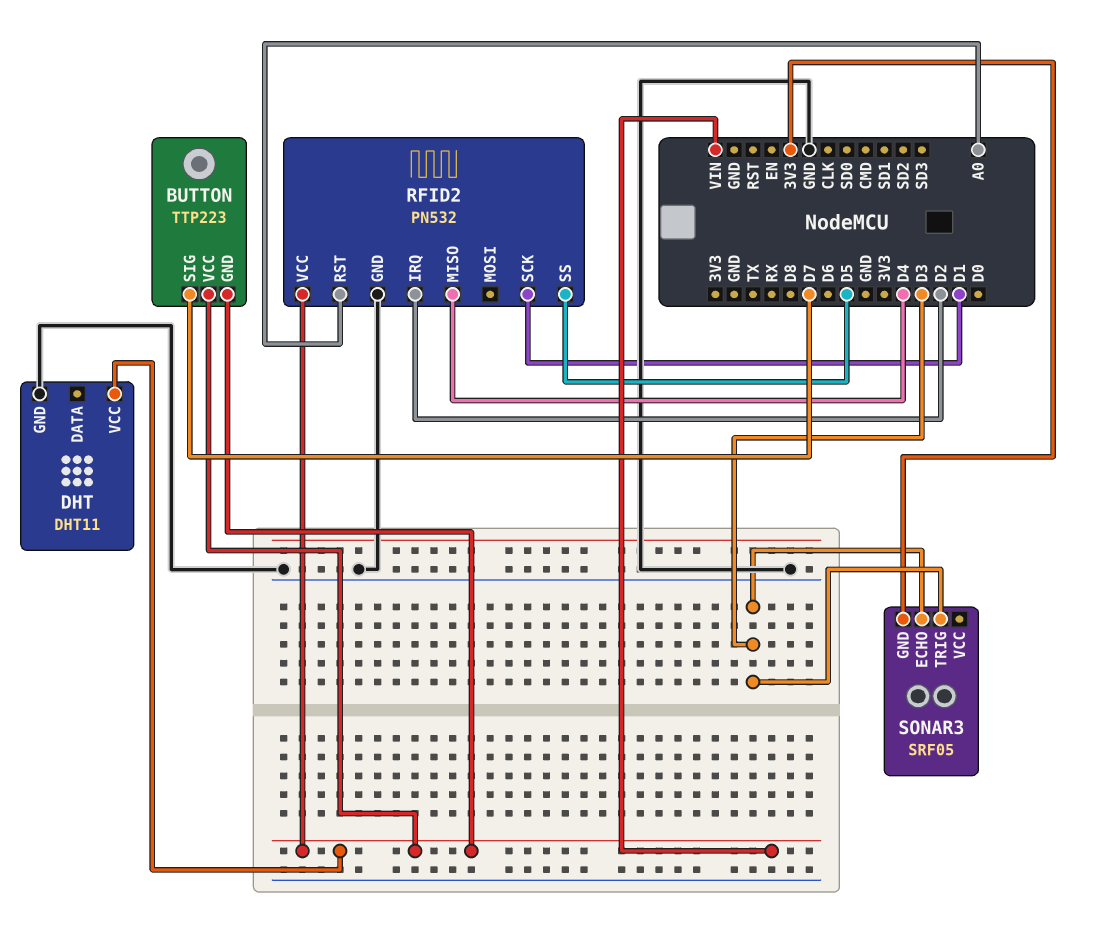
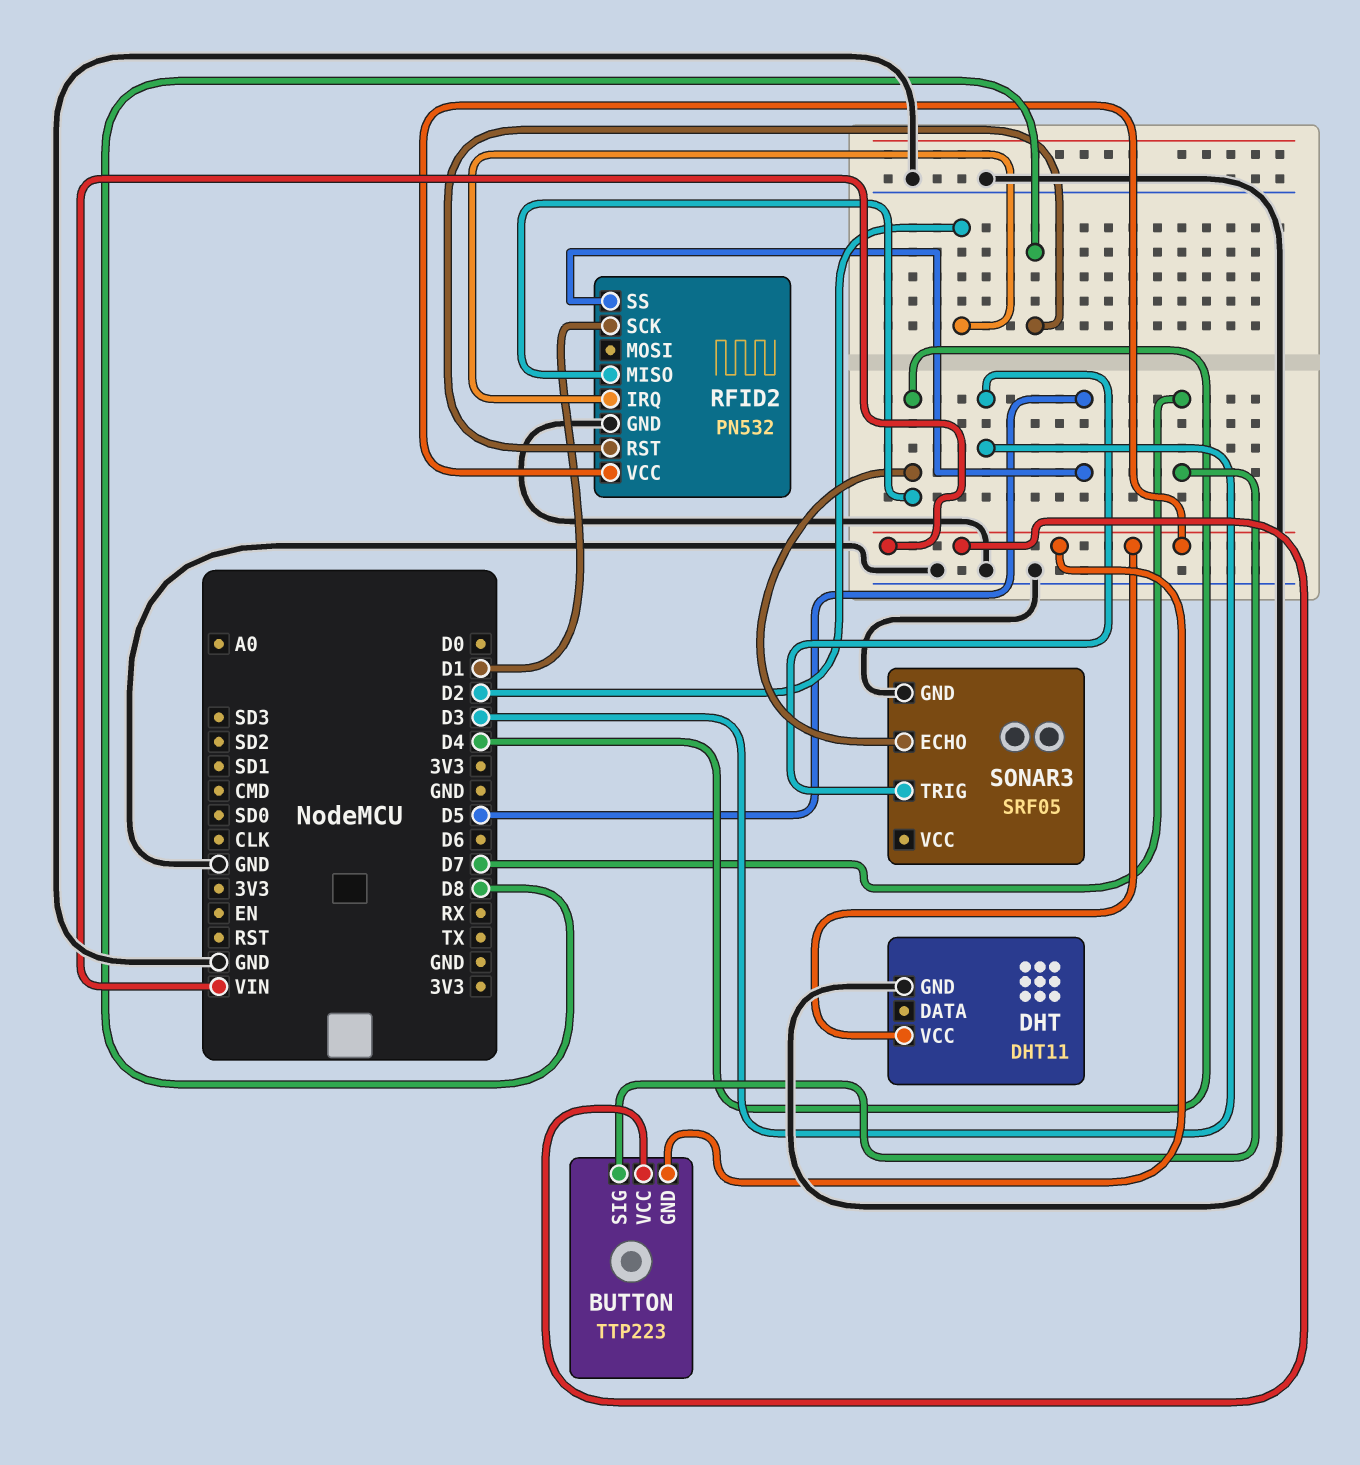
RFID2 pin RST: A0 -> D8
SONAR3 pin ECHO: D3 -> D4
SONAR3 pin GND: 3V3 -> GND

